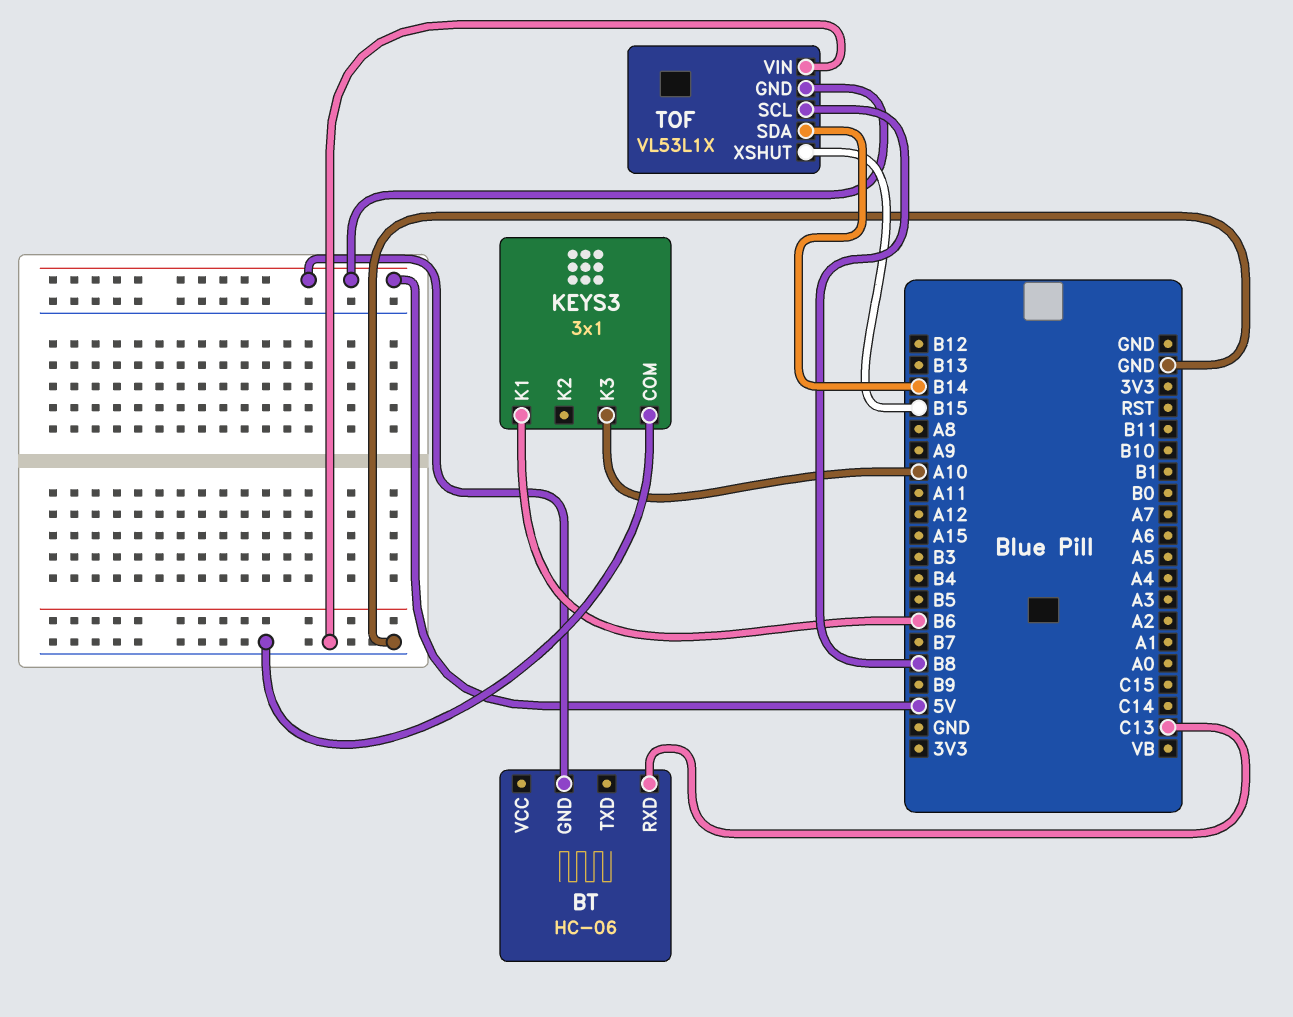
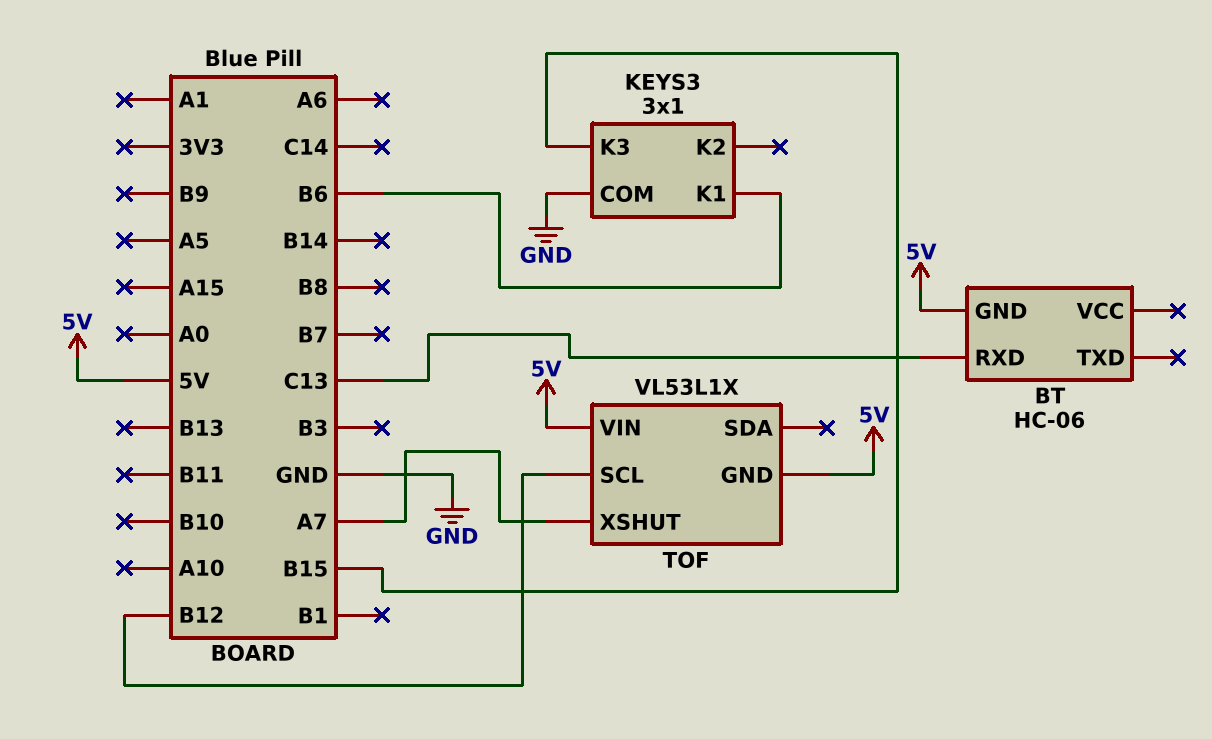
KEYS3 pin K3: A10 -> B15
TOF pin SCL: B8 -> B12
TOF pin SDA: B14 -> none
TOF pin VIN: GND -> 5V
TOF pin XSHUT: B15 -> A7

